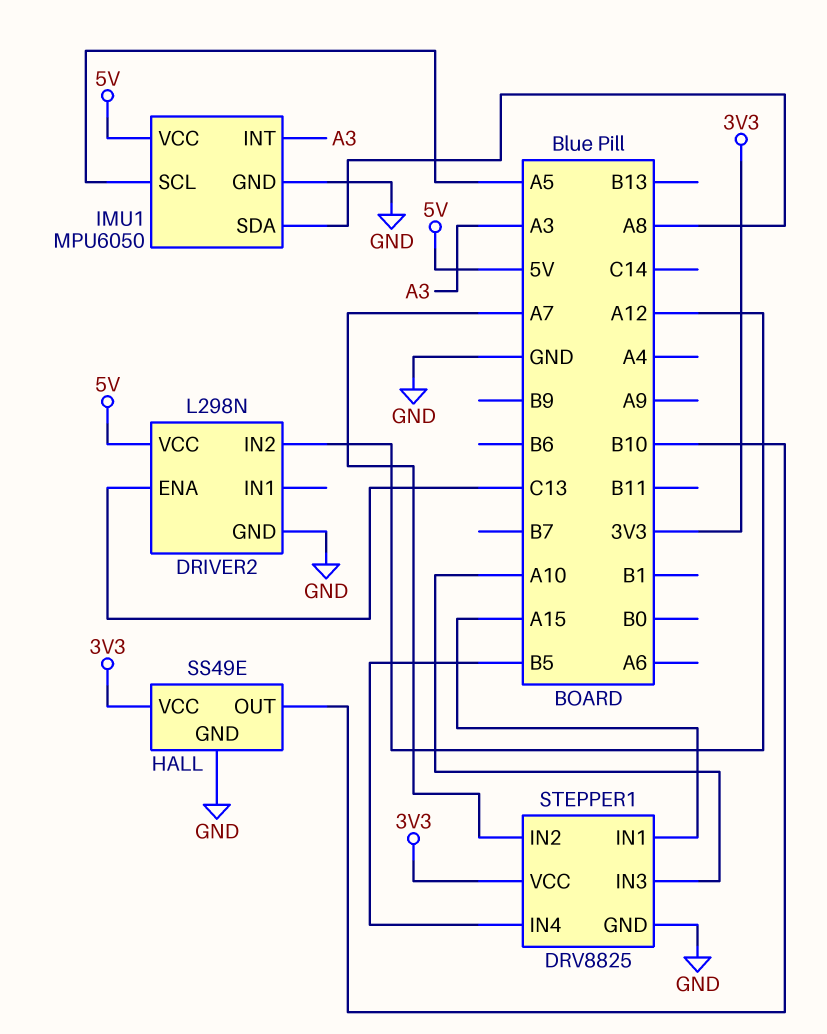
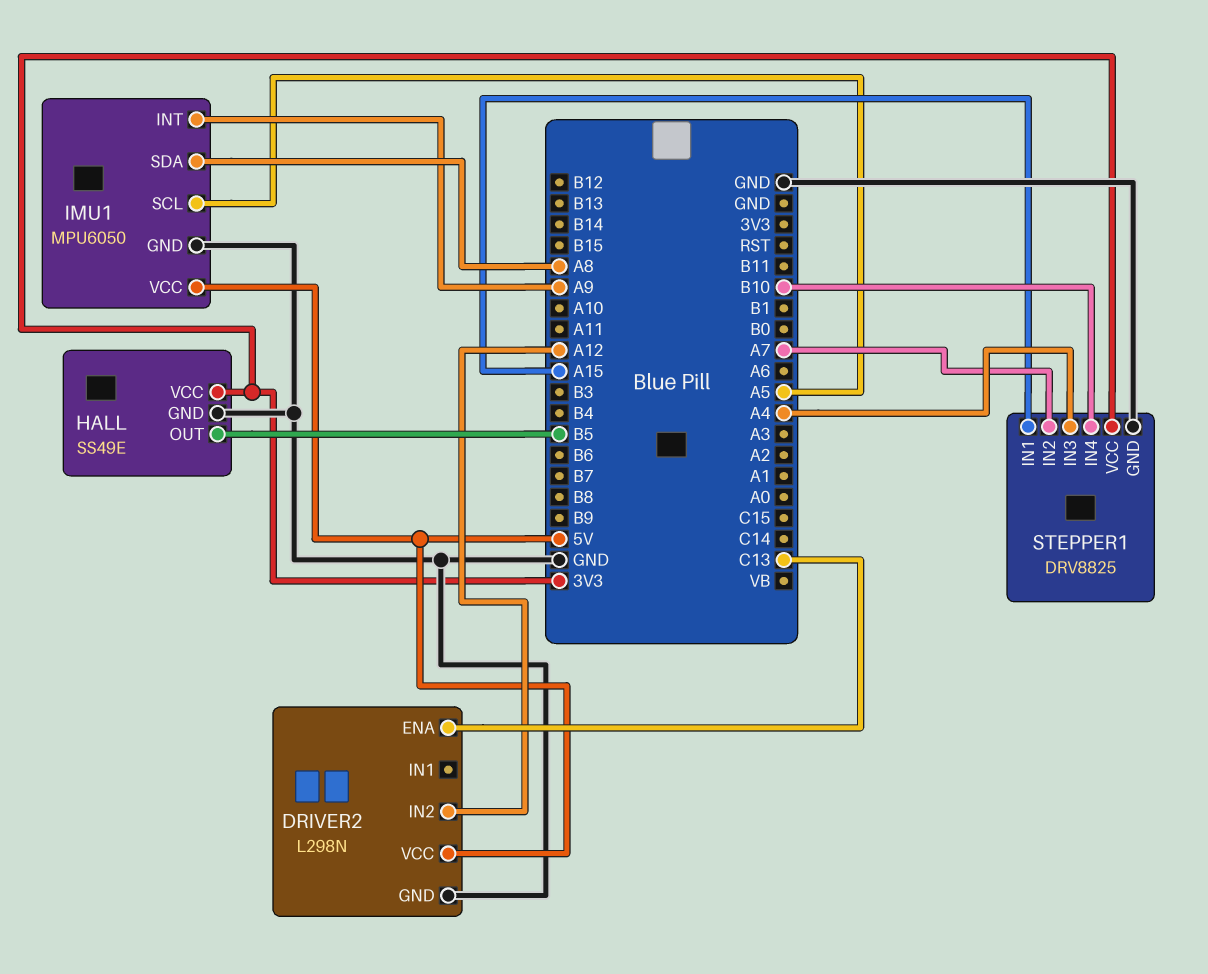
HALL pin OUT: B10 -> B5
IMU1 pin INT: A3 -> A9
STEPPER1 pin IN3: A10 -> A4
STEPPER1 pin IN4: B5 -> B10

